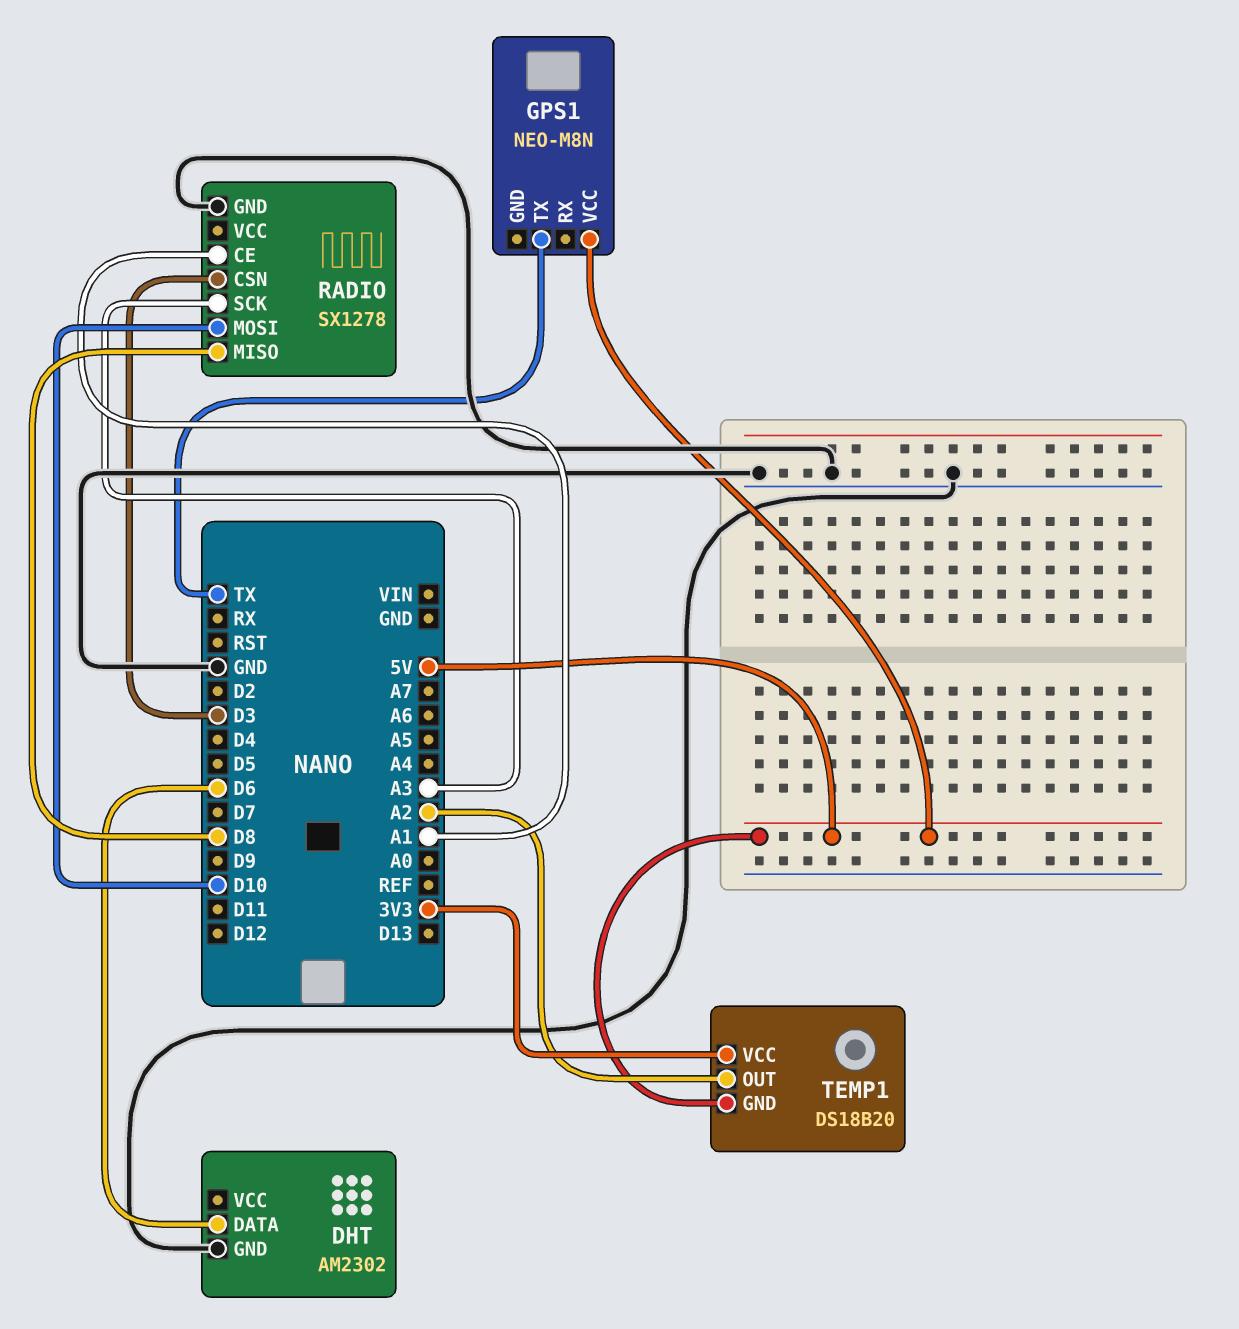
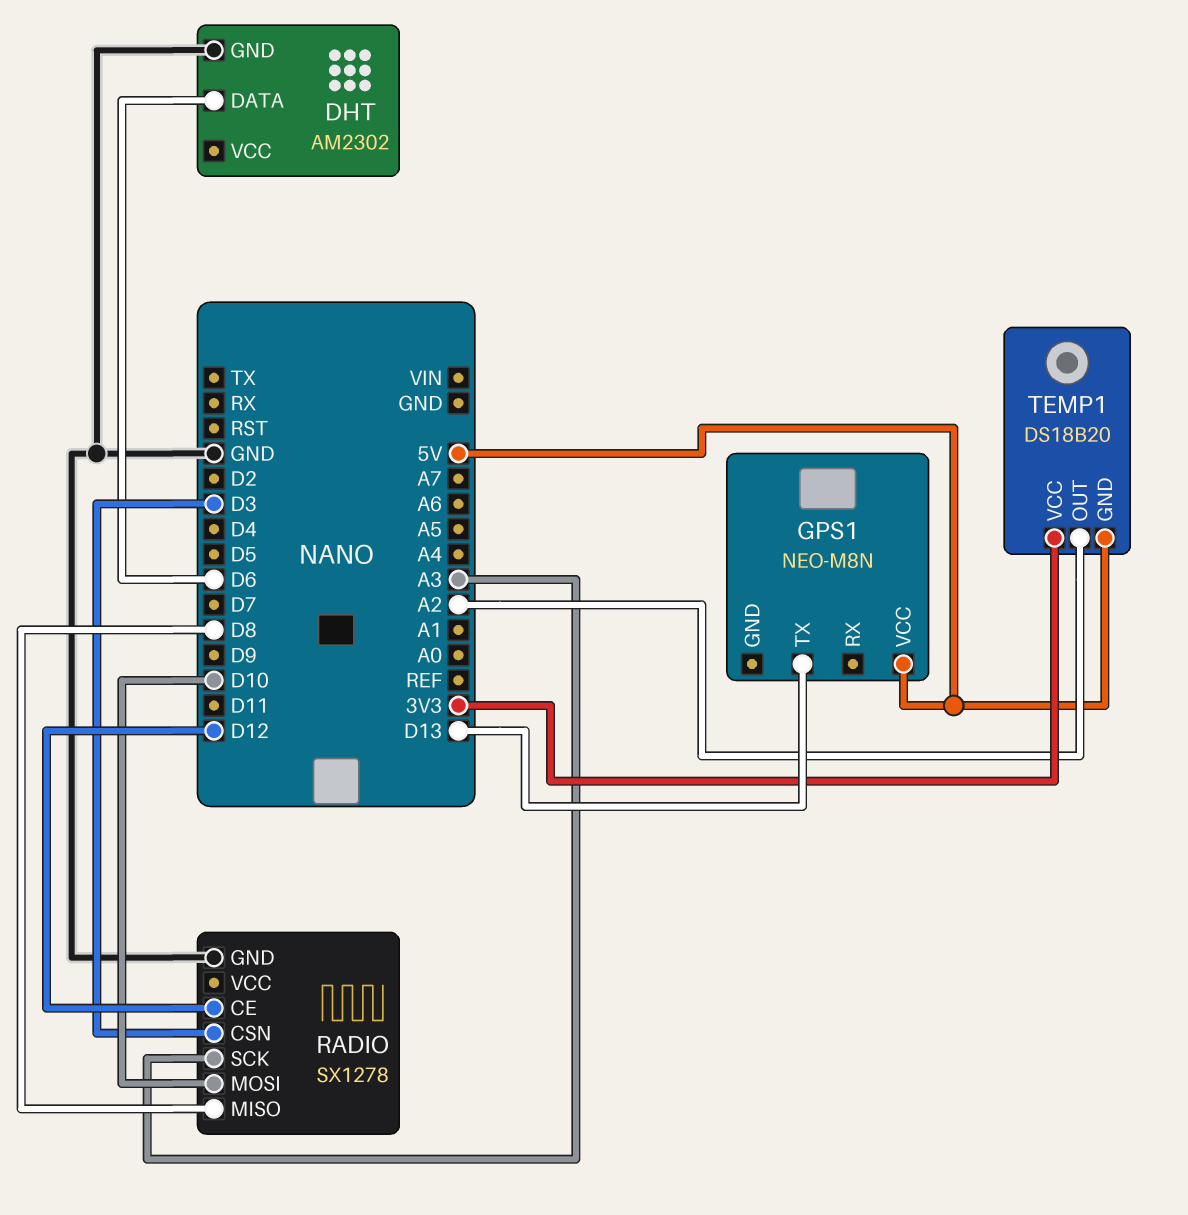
GPS1 pin TX: TX -> D13
RADIO pin CE: A1 -> D12

